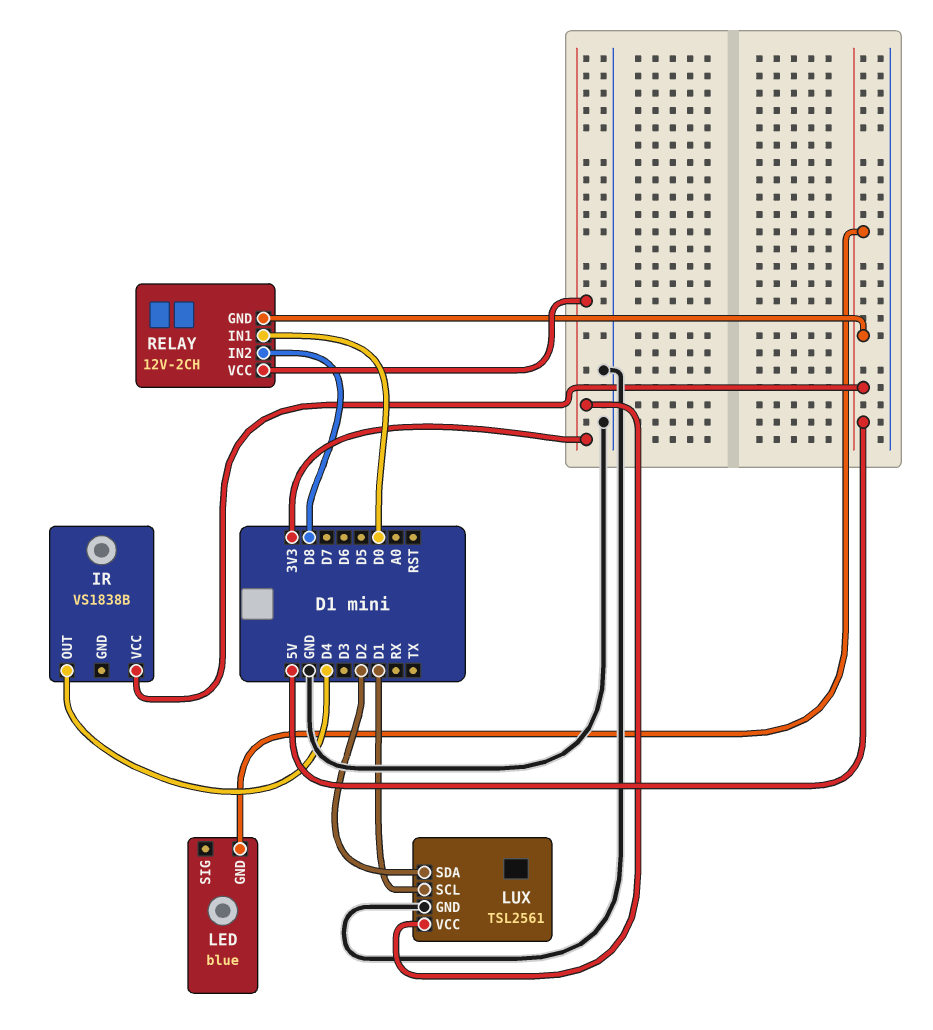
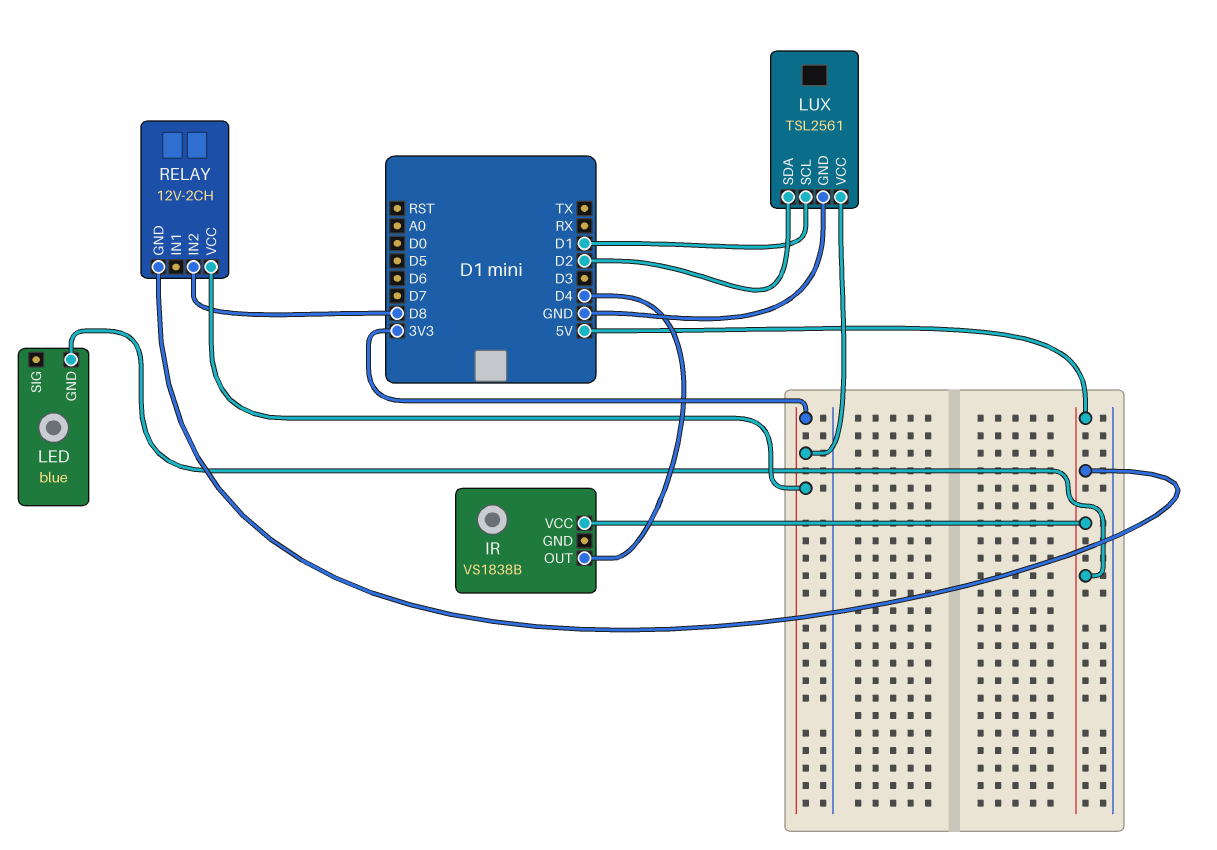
RELAY pin IN1: D0 -> none

